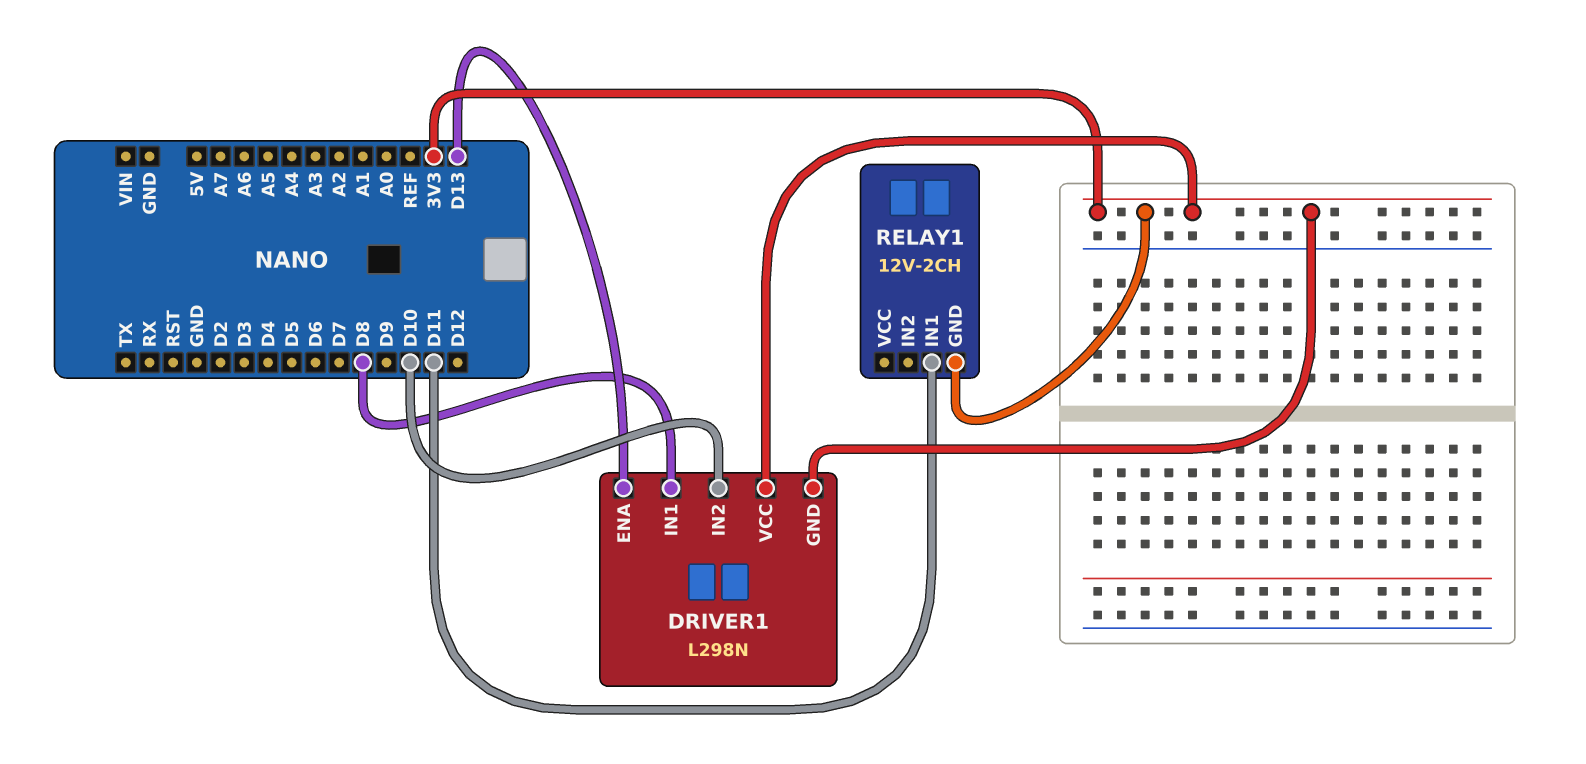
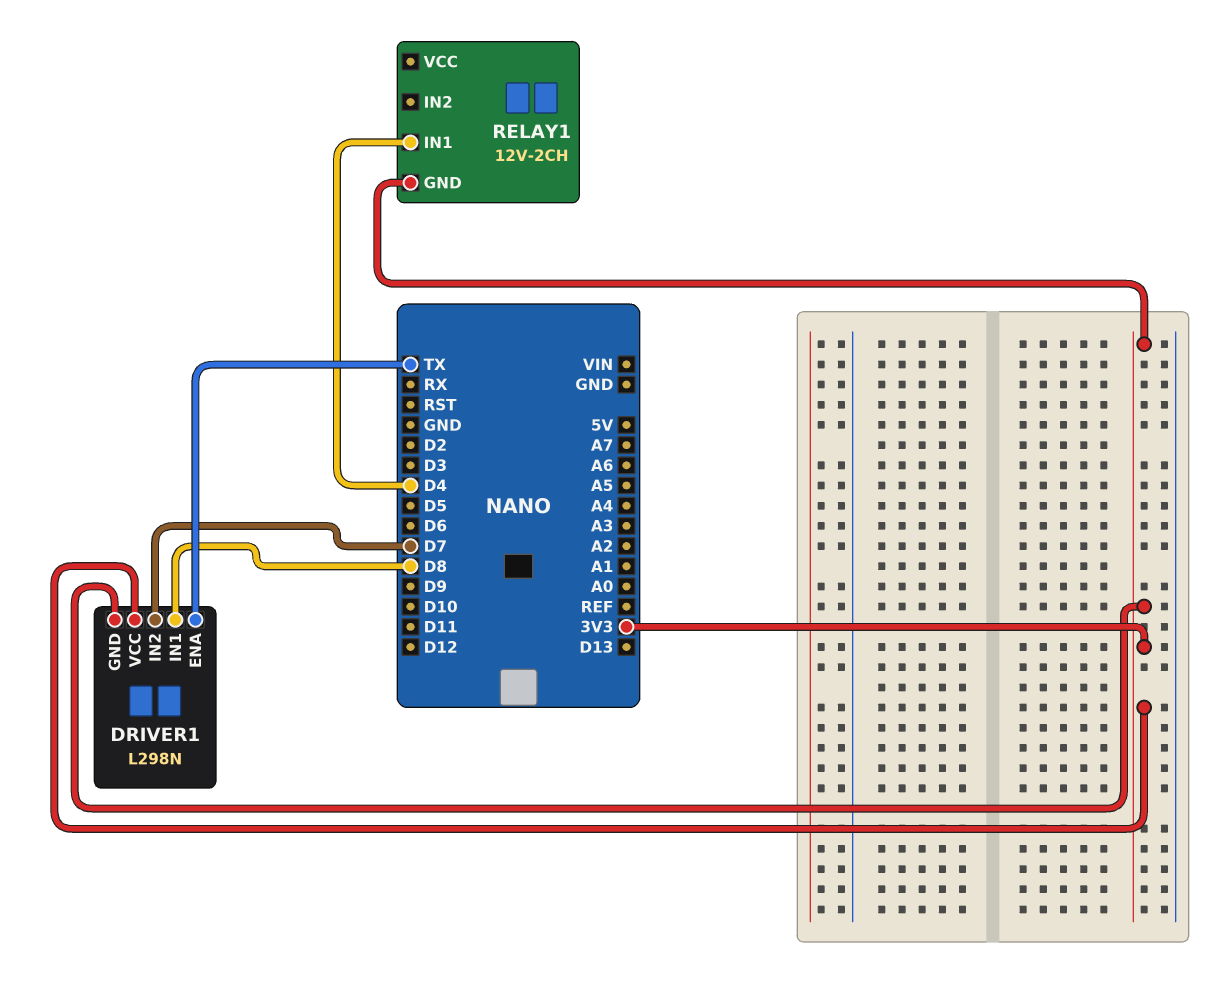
DRIVER1 pin ENA: D13 -> TX
DRIVER1 pin IN2: D10 -> D7
RELAY1 pin IN1: D11 -> D4

